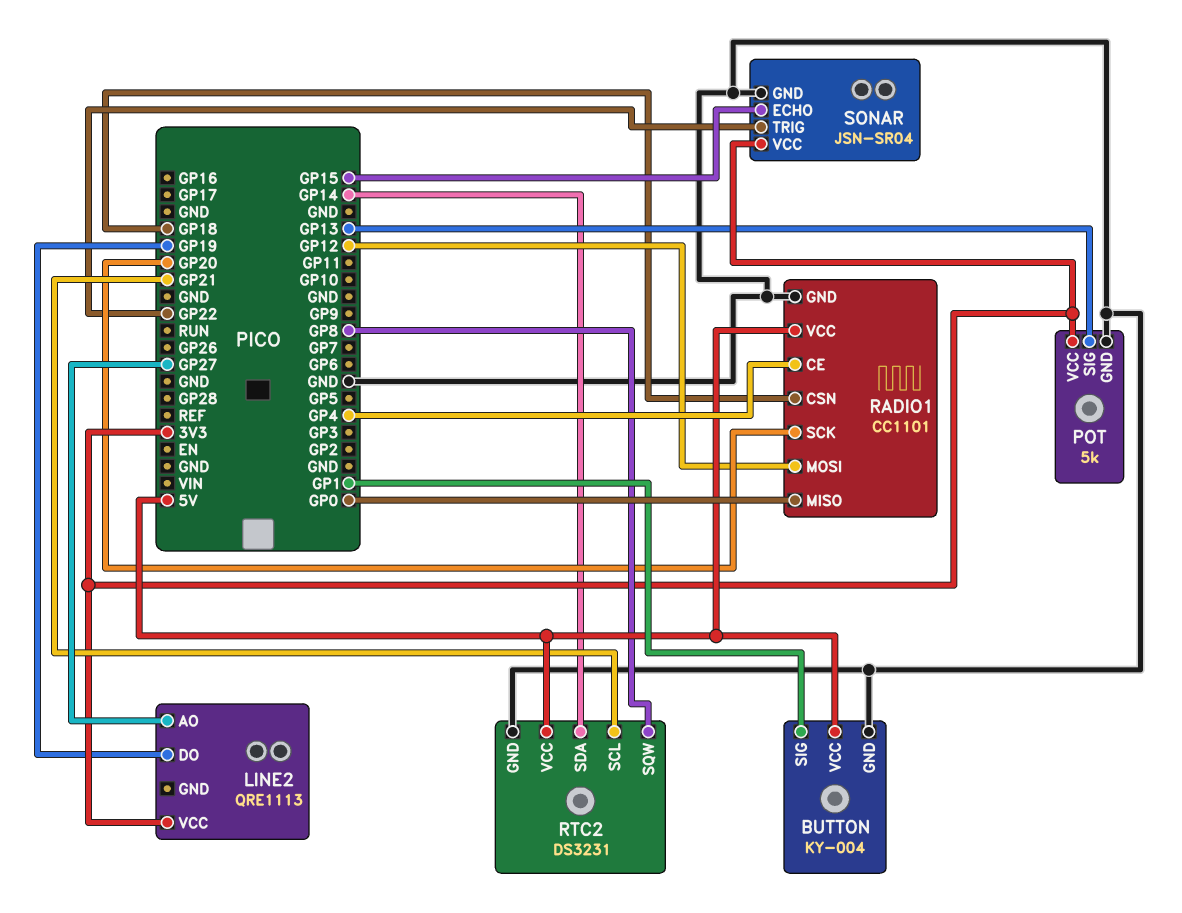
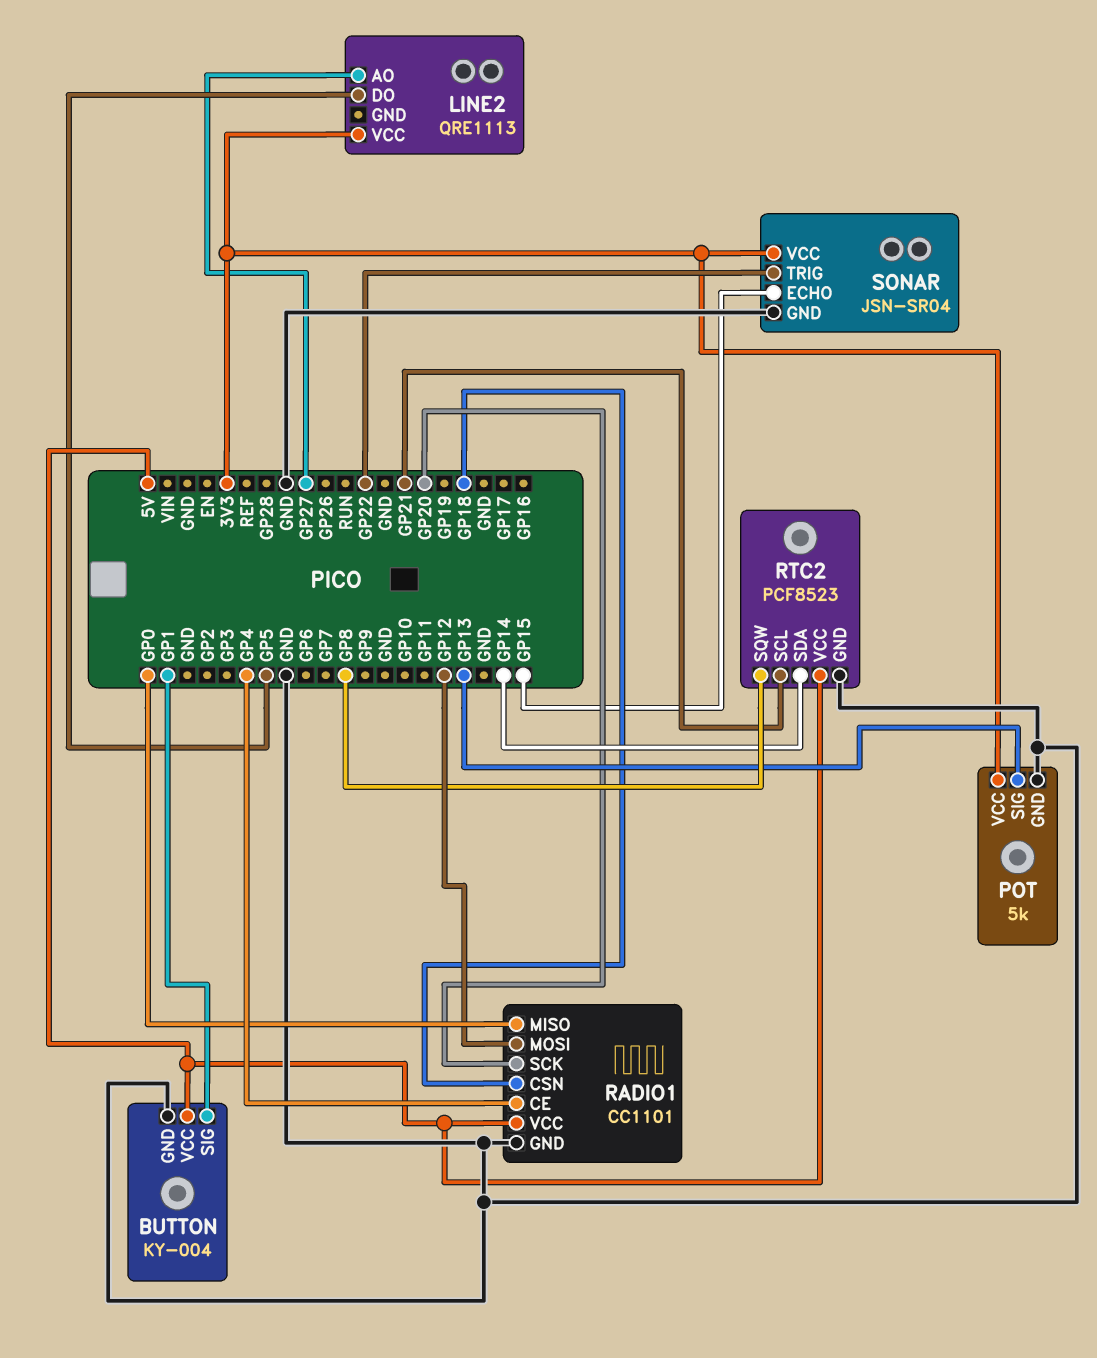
LINE2 pin DO: GP19 -> GP5
RTC2: DS3231 -> PCF8523

